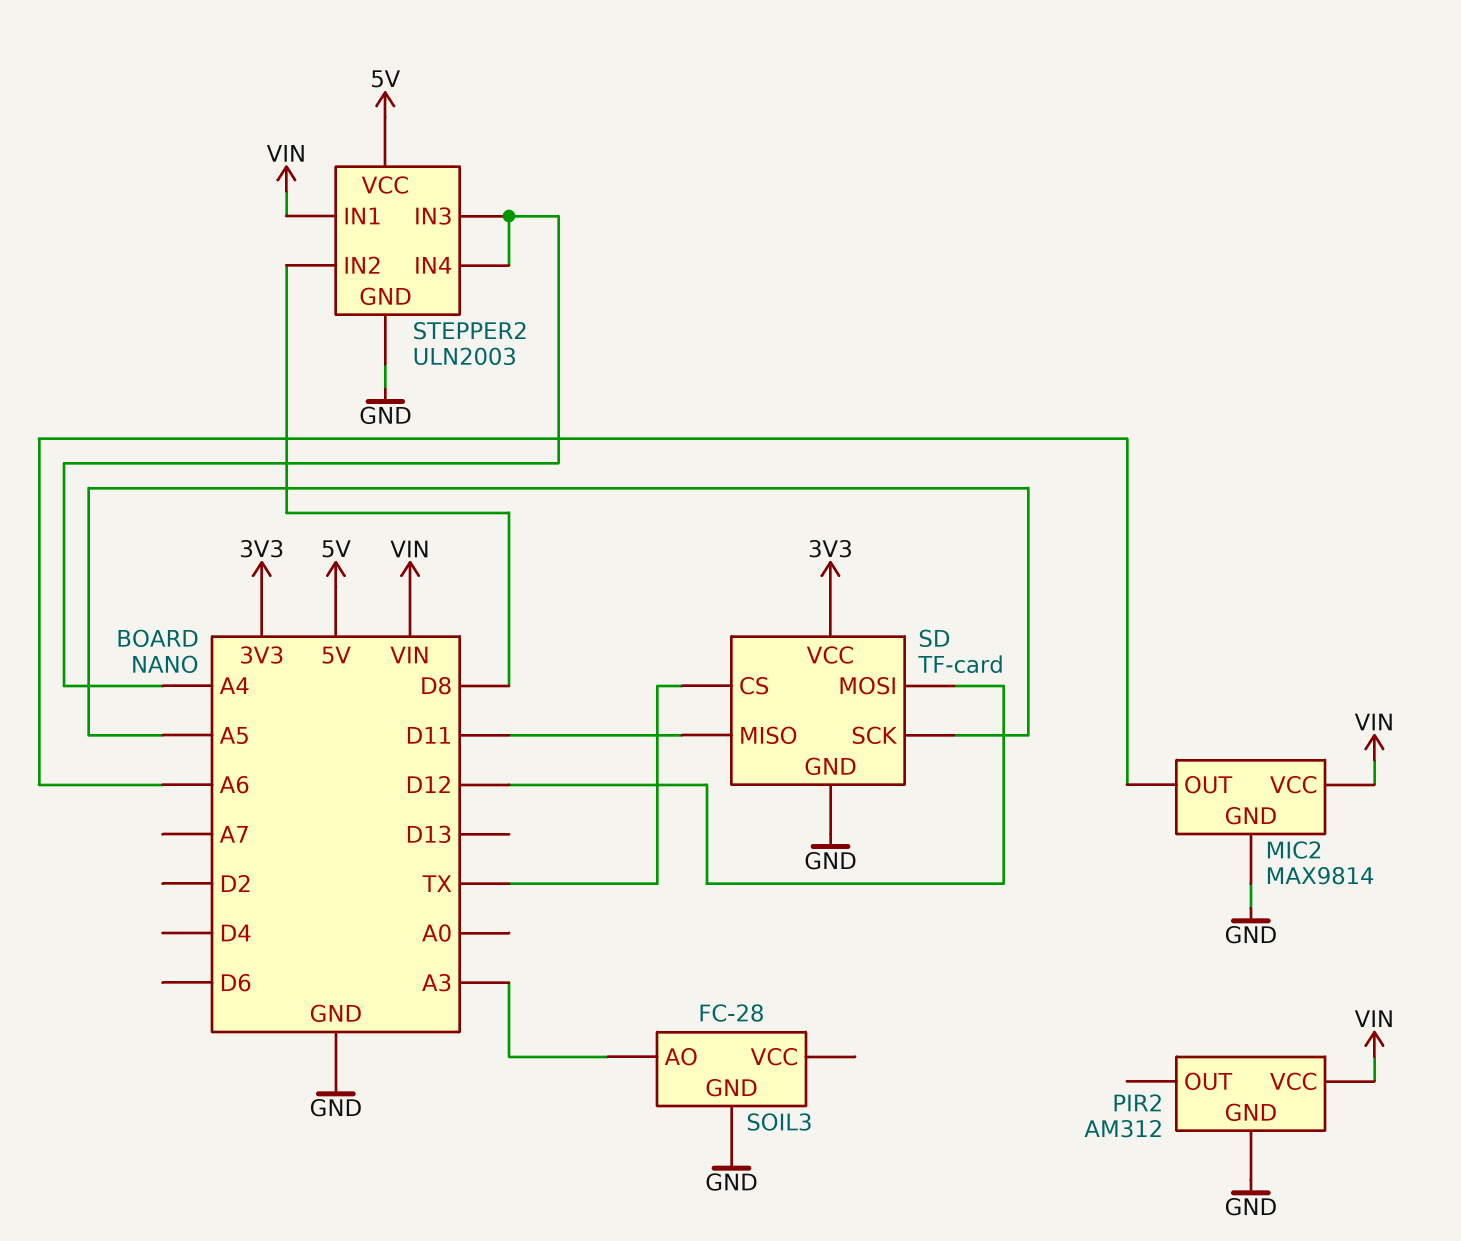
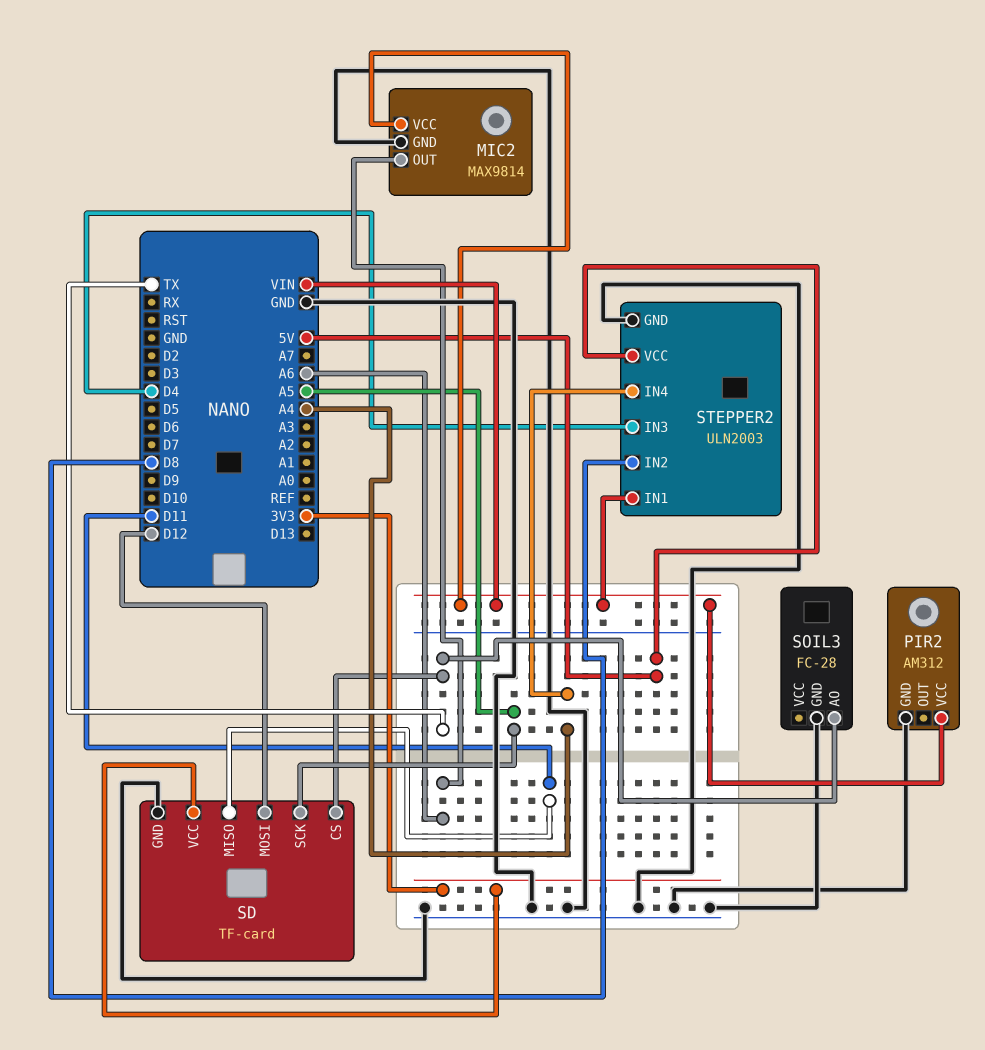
SOIL3 pin AO: A3 -> TX
STEPPER2 pin IN3: A4 -> D4

